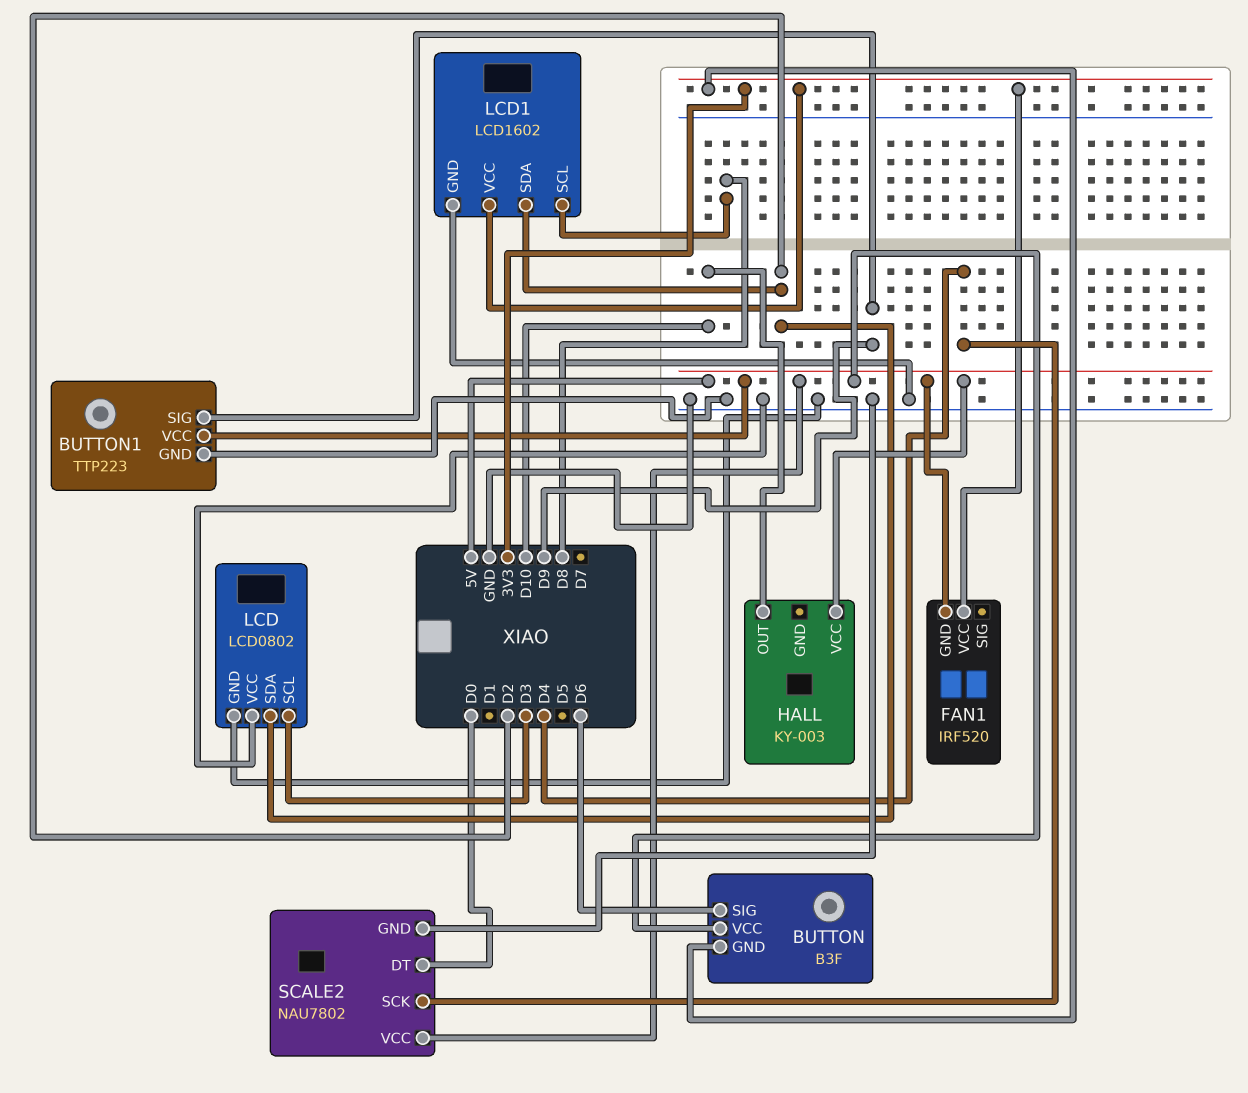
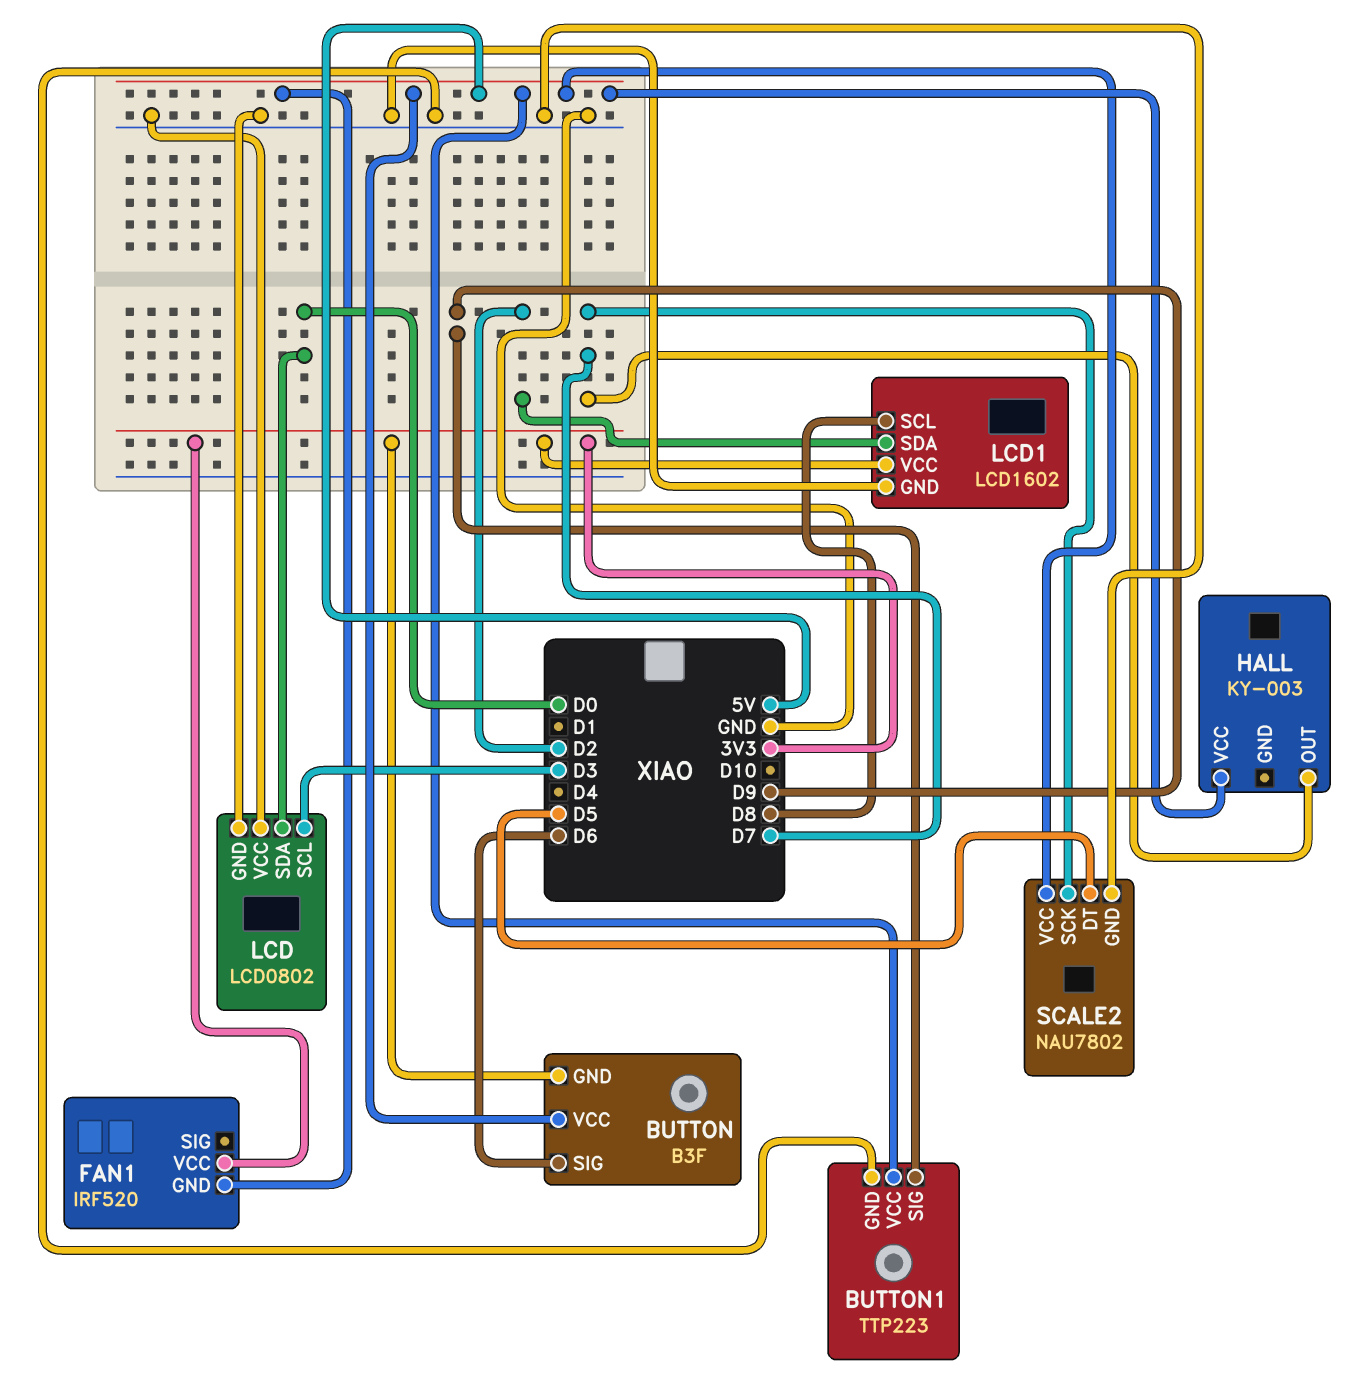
HALL pin OUT: D10 -> D7
LCD pin SDA: D2 -> D0
SCALE2 pin DT: D0 -> D5
SCALE2 pin SCK: D4 -> D7

